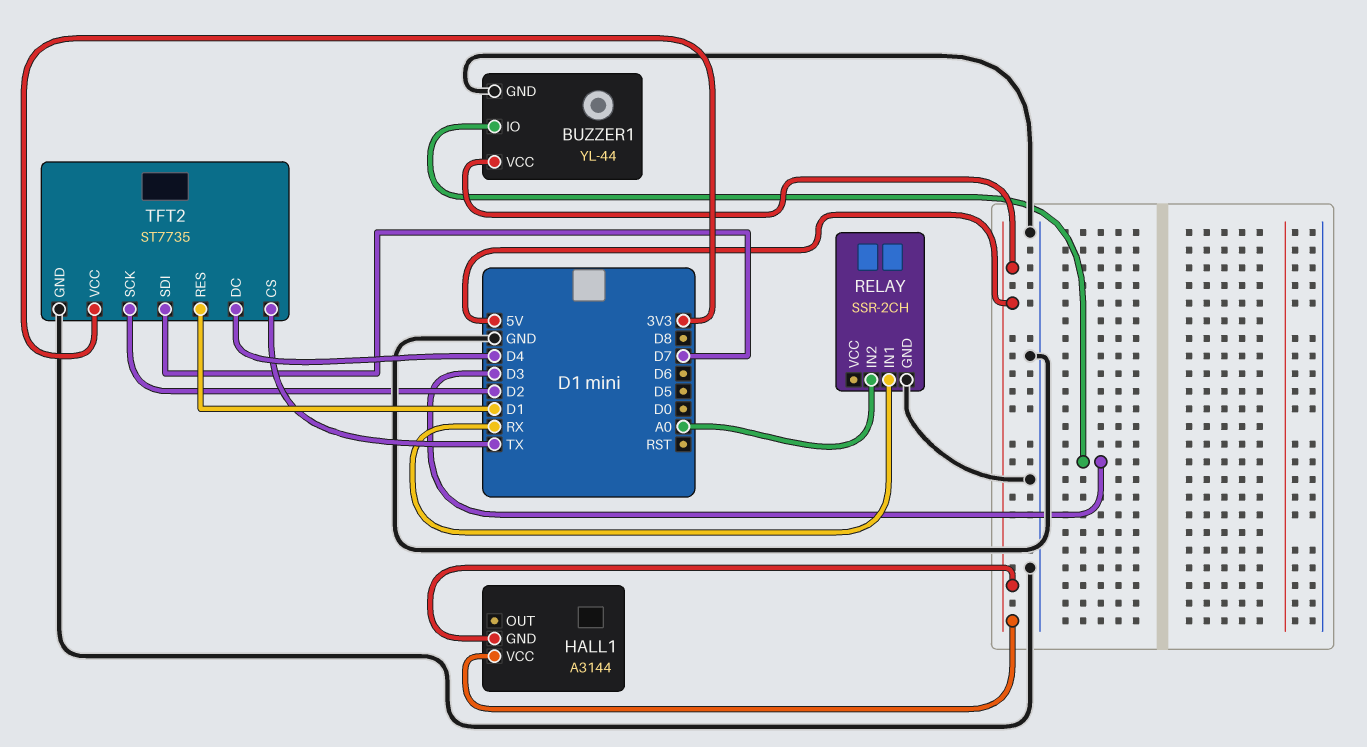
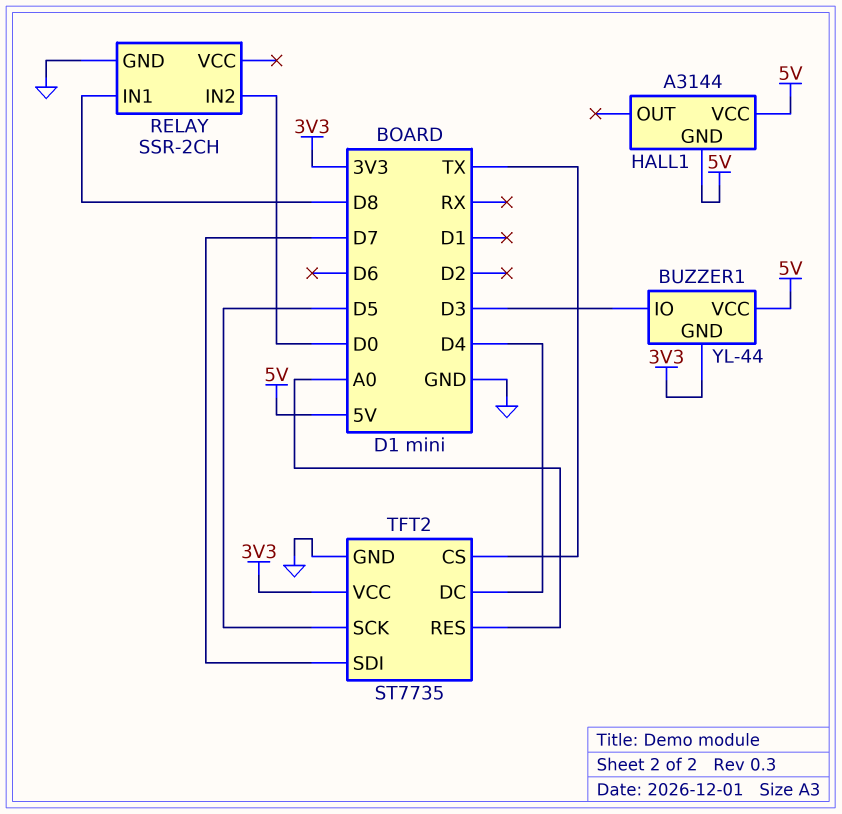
BUZZER1 pin GND: GND -> 3V3
RELAY pin IN1: RX -> D8
RELAY pin IN2: A0 -> D0
TFT2 pin RES: D1 -> A0
TFT2 pin SCK: D2 -> D5

